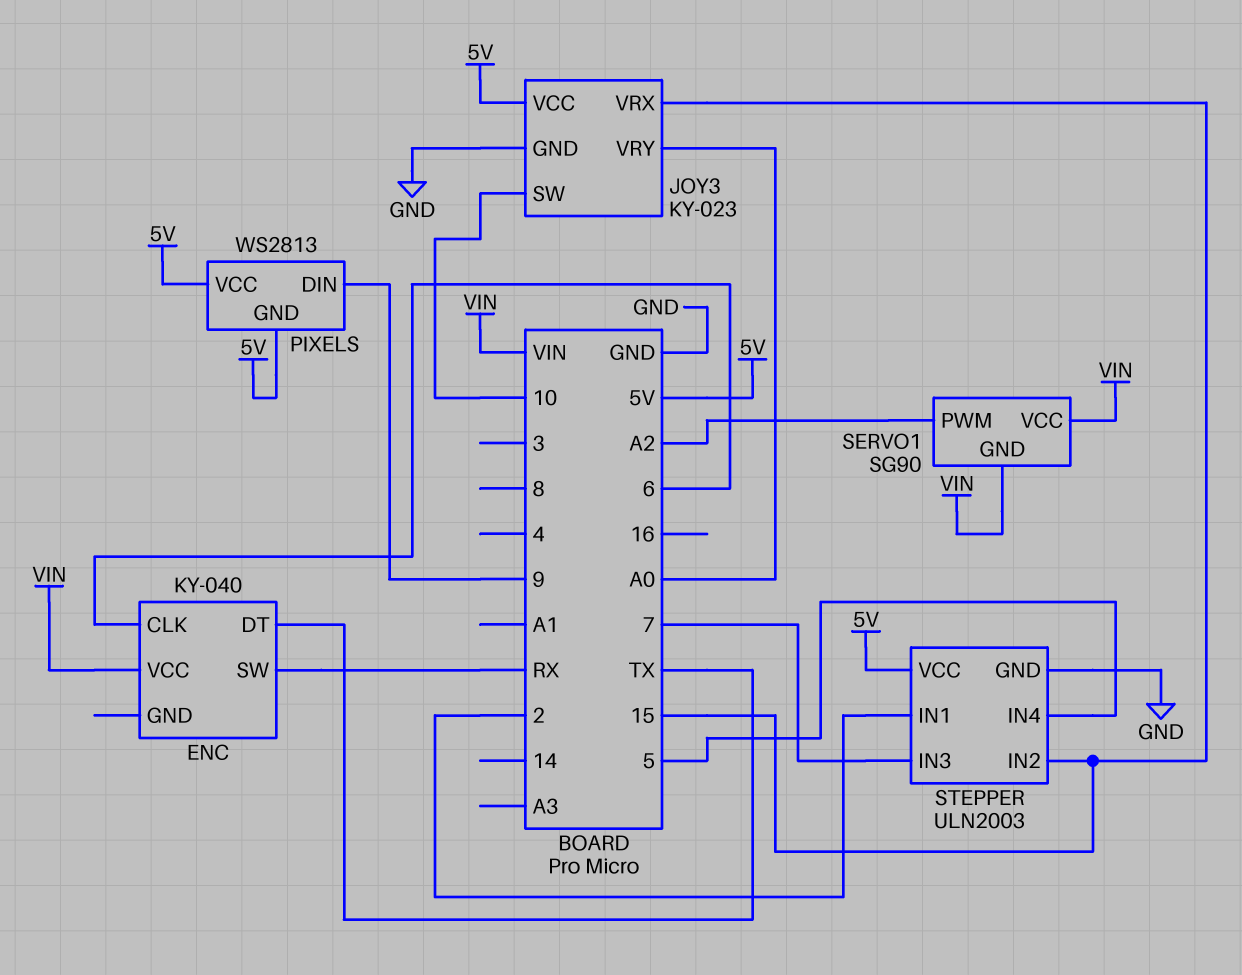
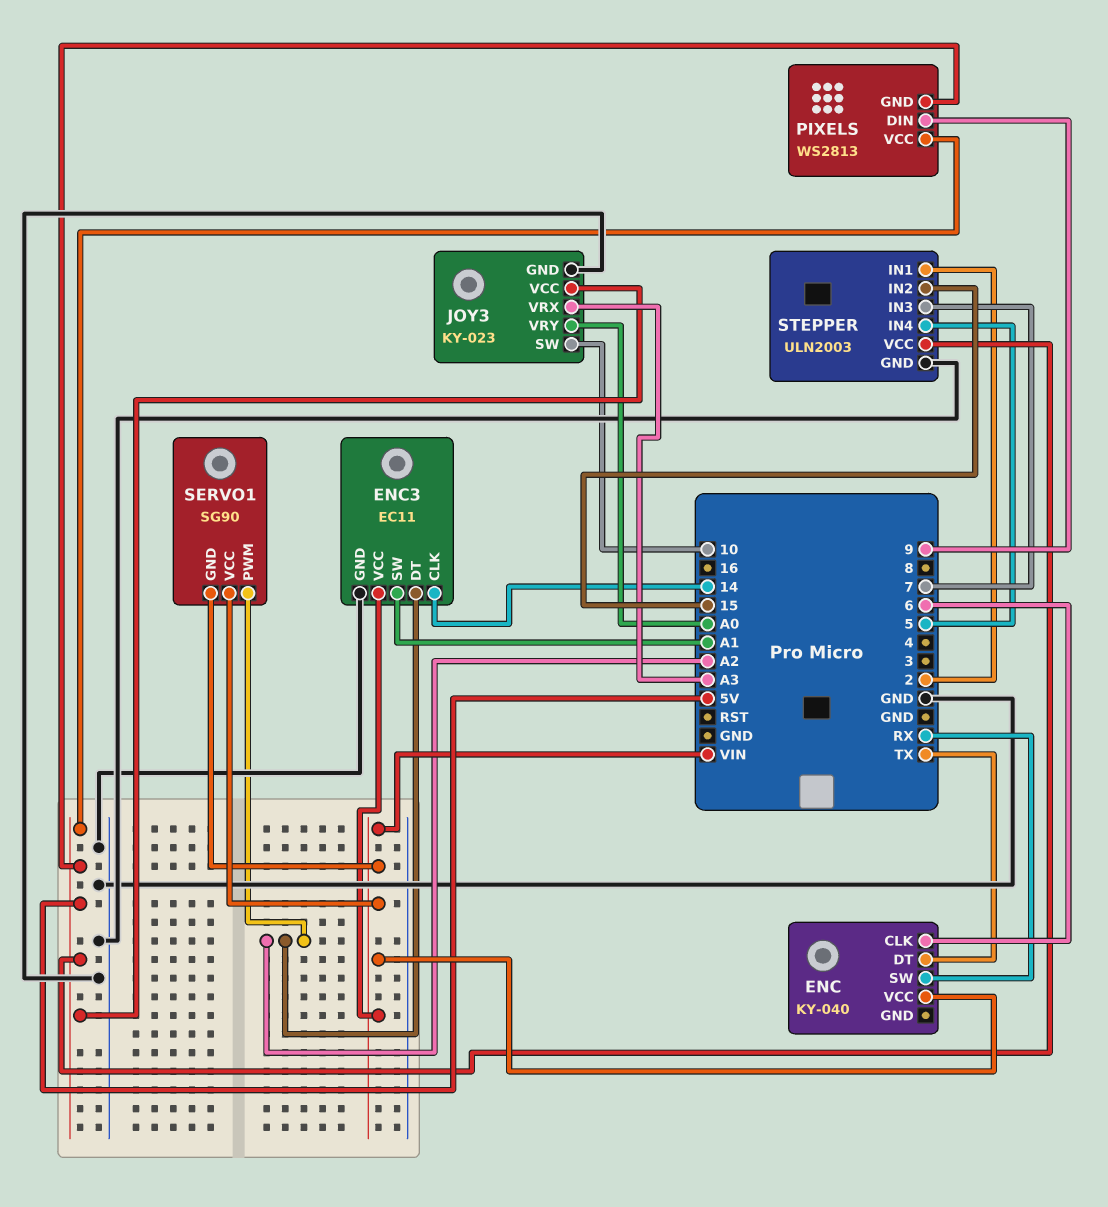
ENC3: none -> EC11
ENC3 pin CLK: none -> 14
ENC3 pin DT: none -> A2
ENC3 pin GND: none -> GND
ENC3 pin SW: none -> A1
ENC3 pin VCC: none -> VIN
JOY3 pin VRX: 15 -> A3

